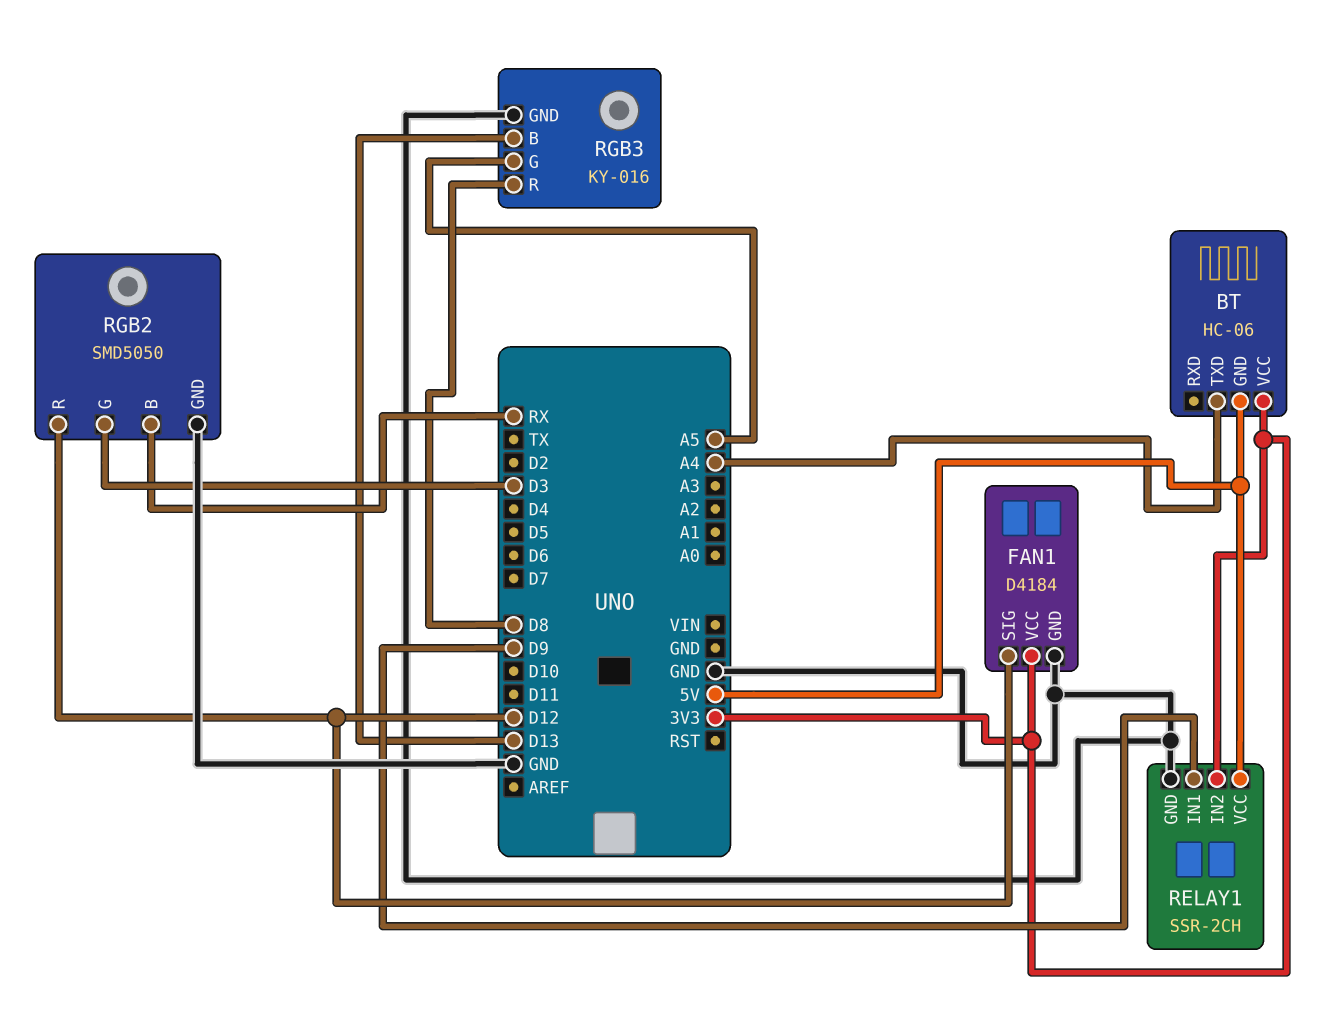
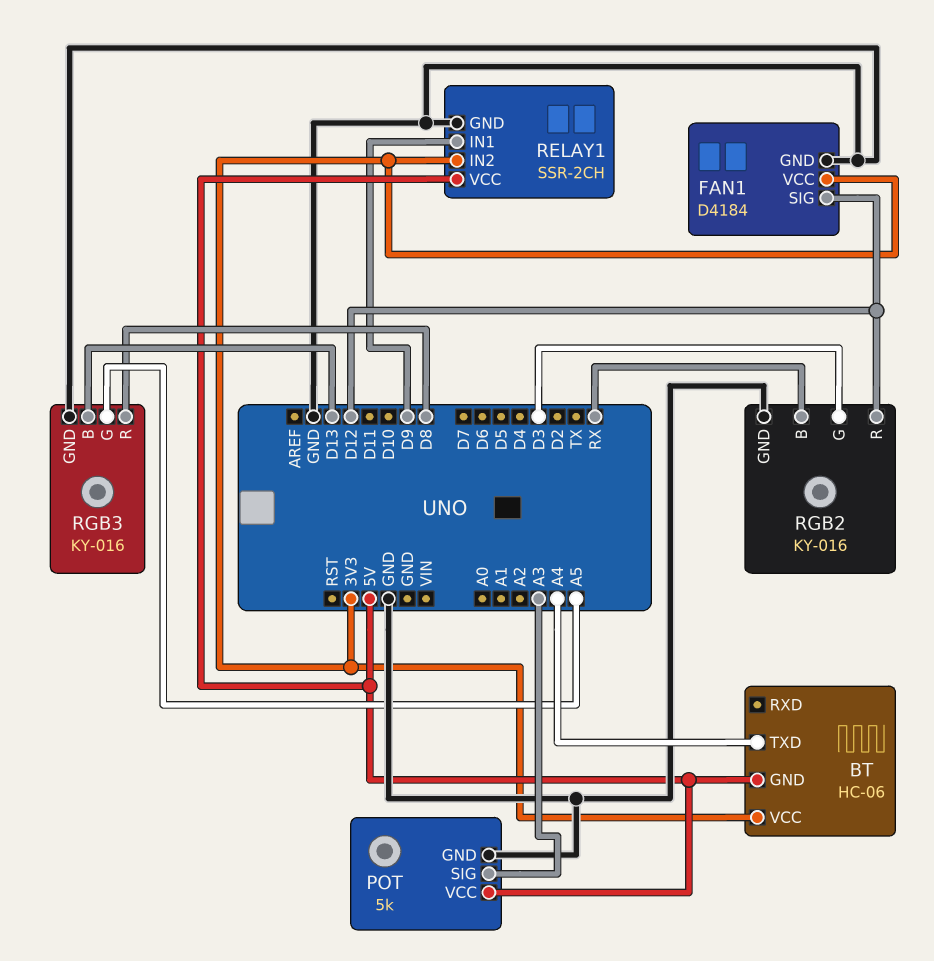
POT: none -> 5k
POT pin GND: none -> GND
POT pin SIG: none -> A3
POT pin VCC: none -> 5V
RGB2: SMD5050 -> KY-016

